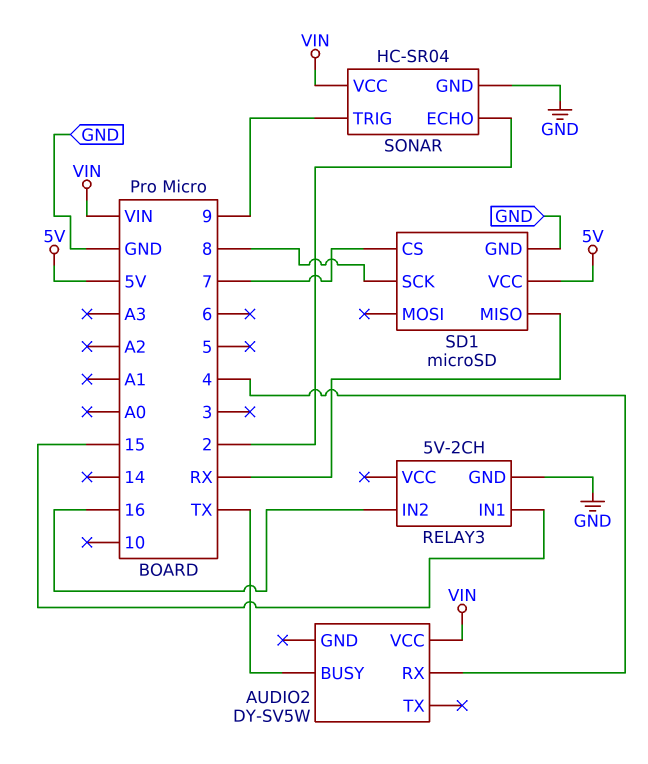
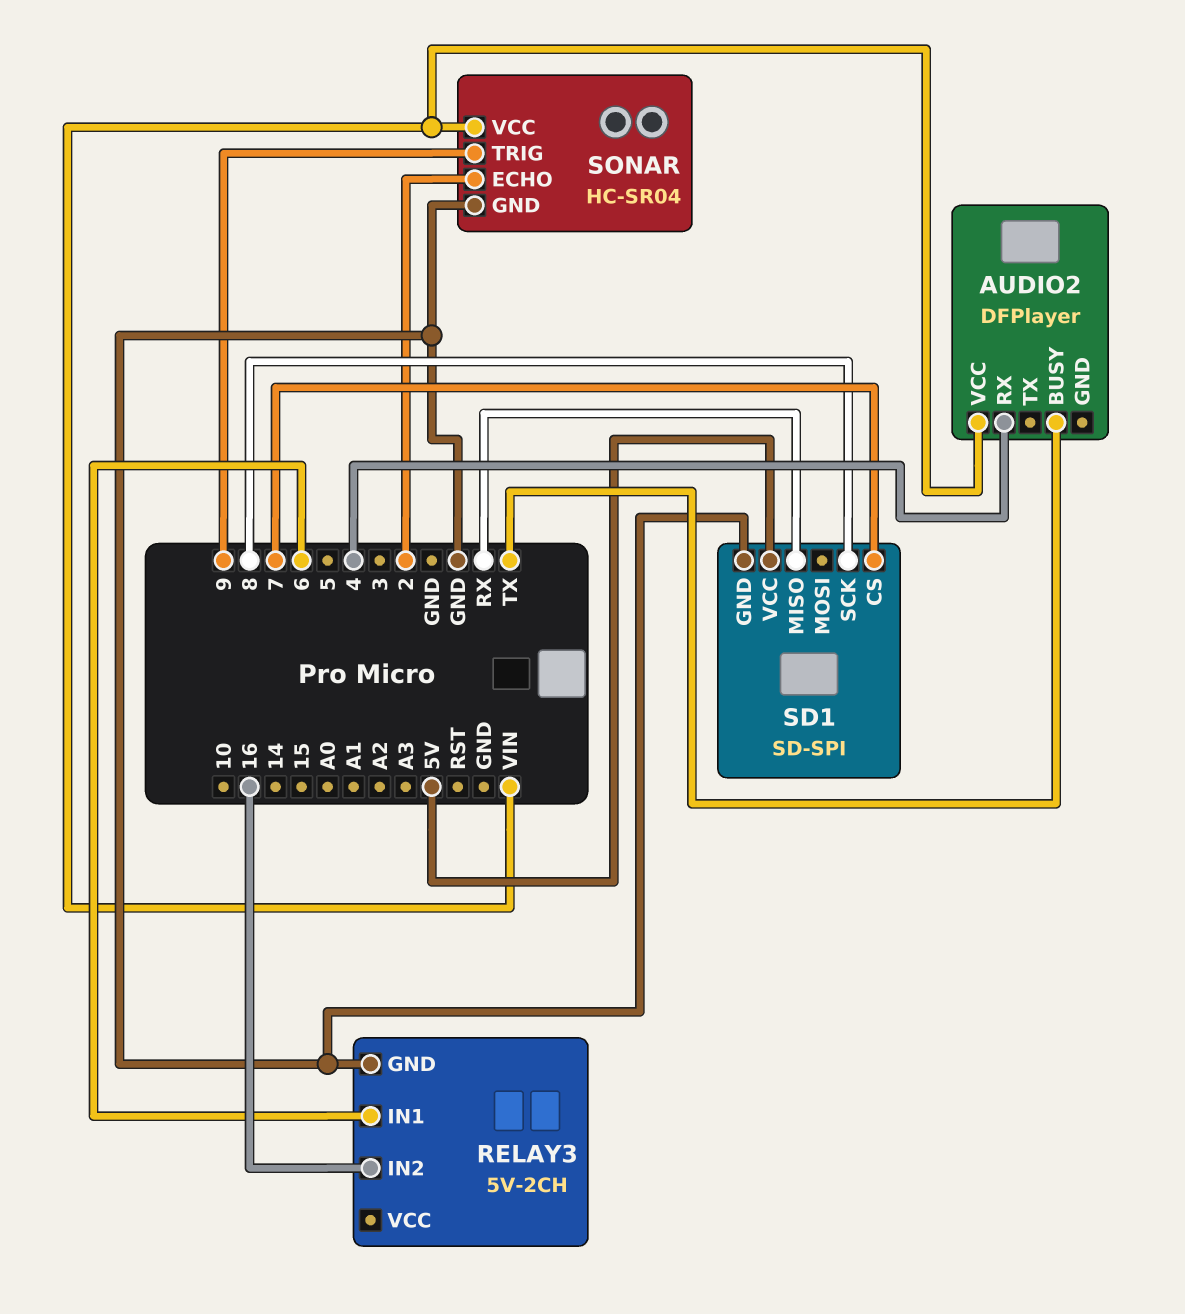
AUDIO2: DY-SV5W -> DFPlayer
RELAY3 pin IN1: 15 -> 6
SD1: microSD -> SD-SPI

